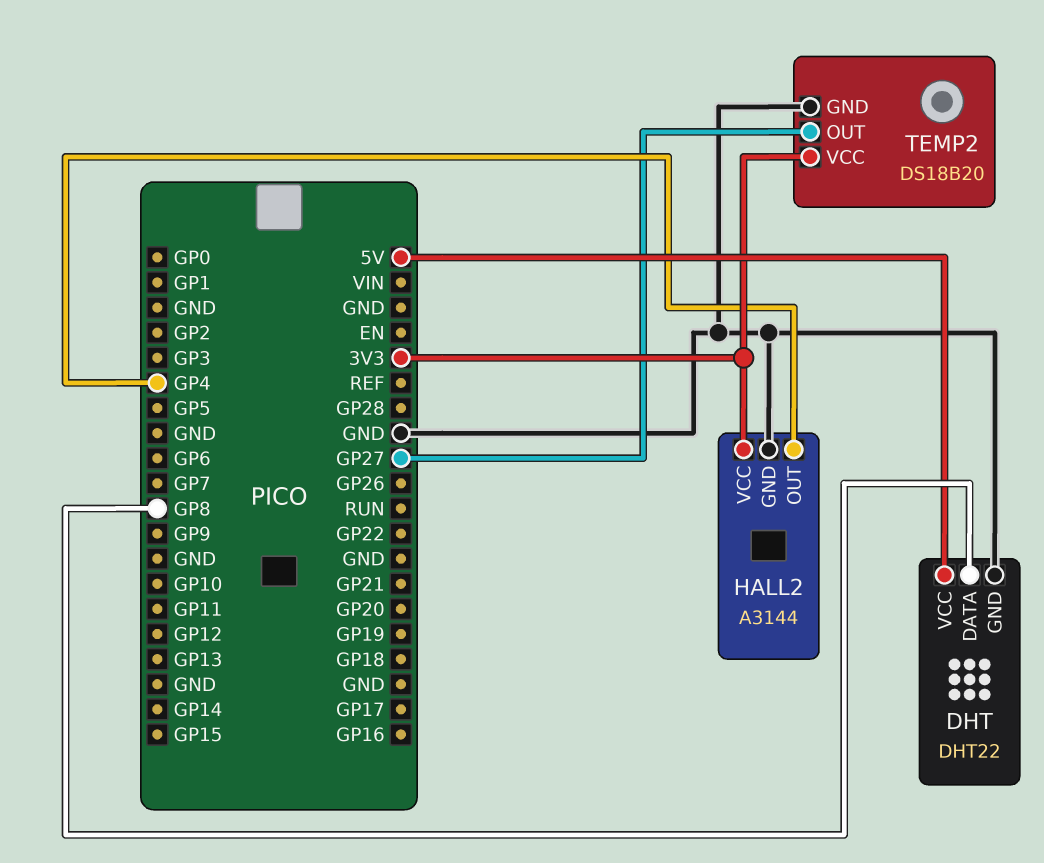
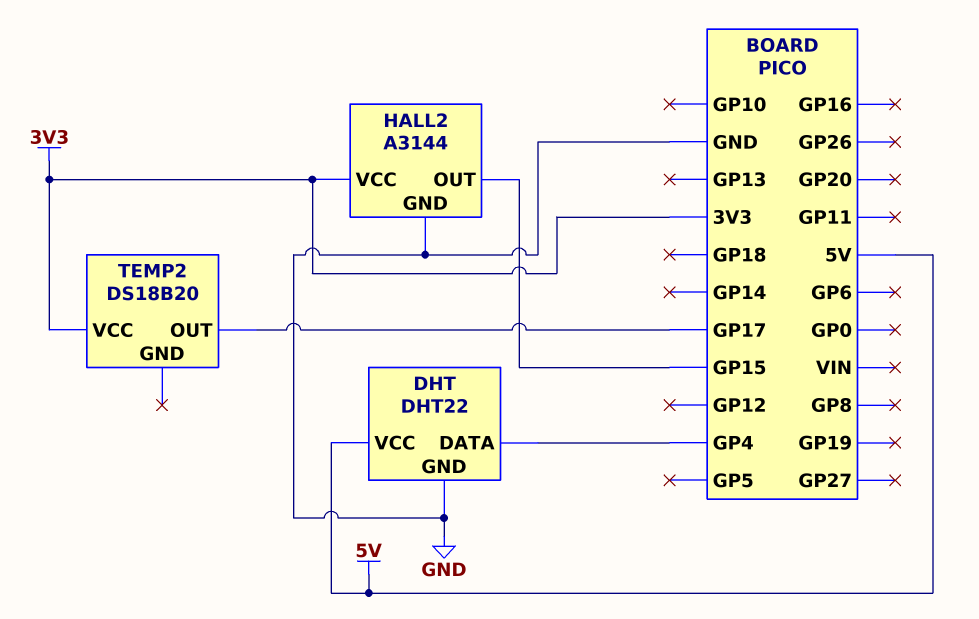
DHT pin DATA: GP8 -> GP4
HALL2 pin OUT: GP4 -> GP15
TEMP2 pin GND: GND -> none
TEMP2 pin OUT: GP27 -> GP17

